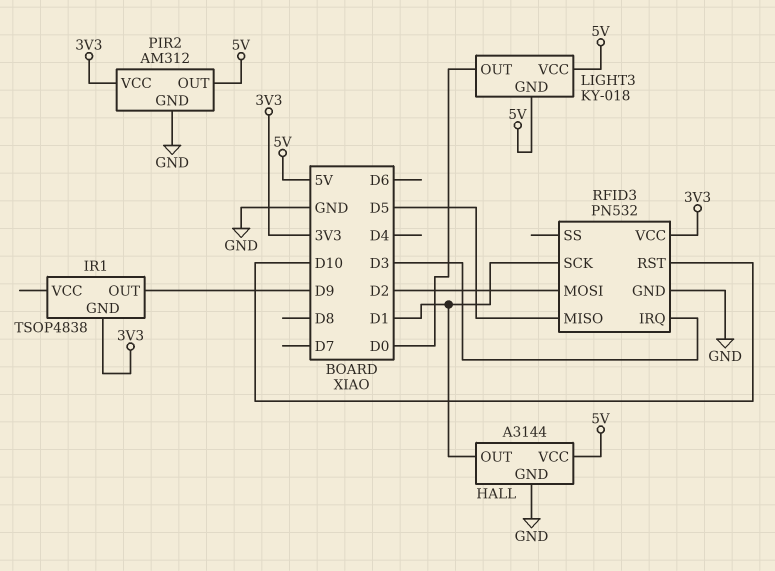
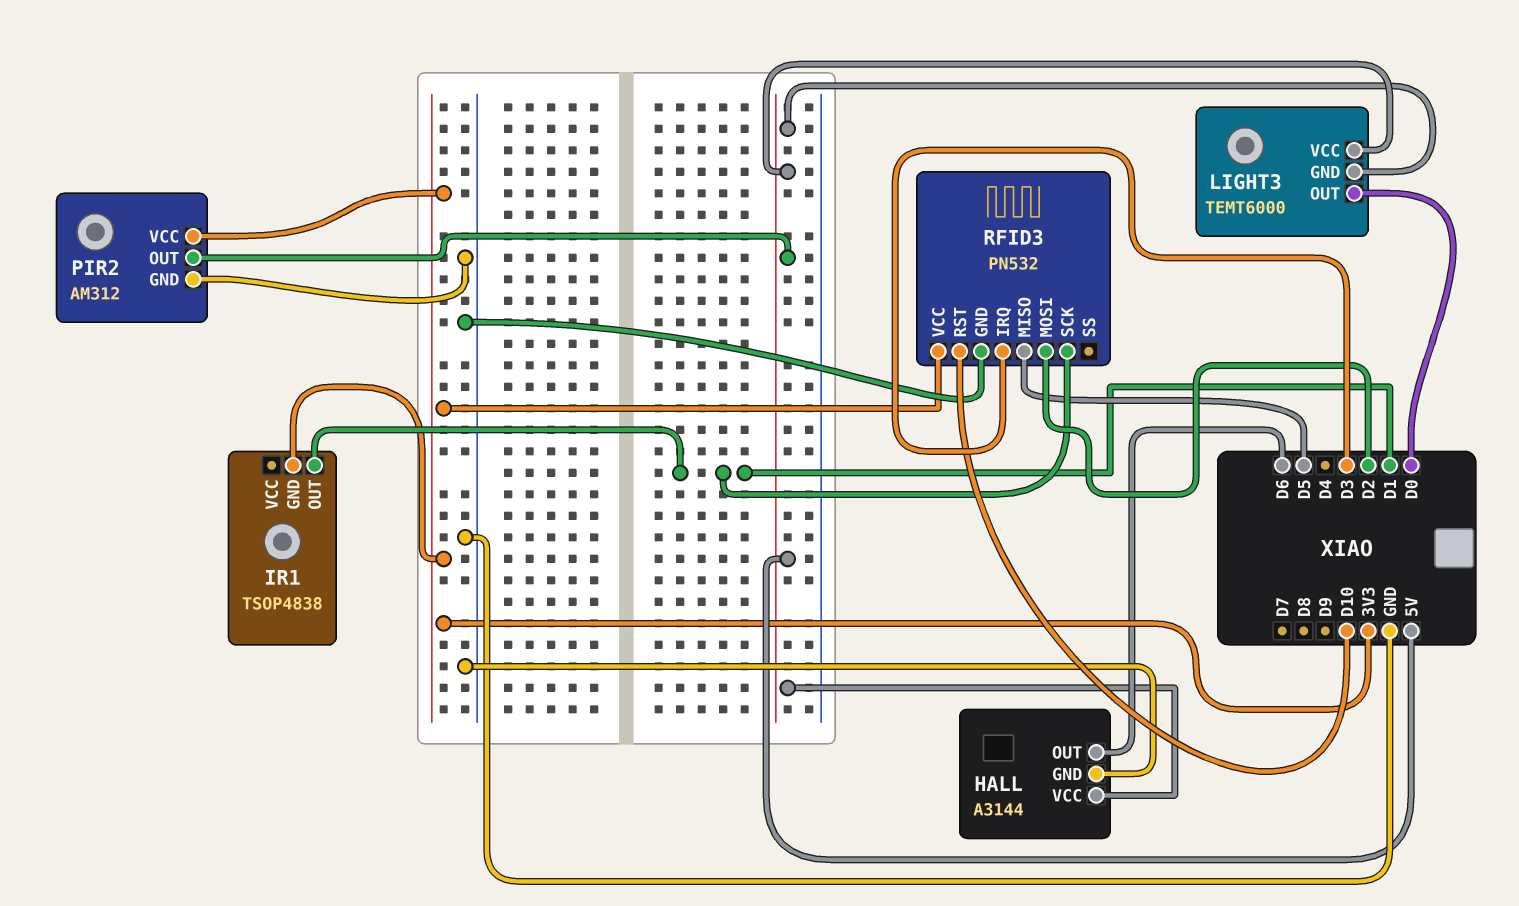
HALL pin OUT: D1 -> D6
IR1 pin OUT: D9 -> D1
LIGHT3: KY-018 -> TEMT6000

